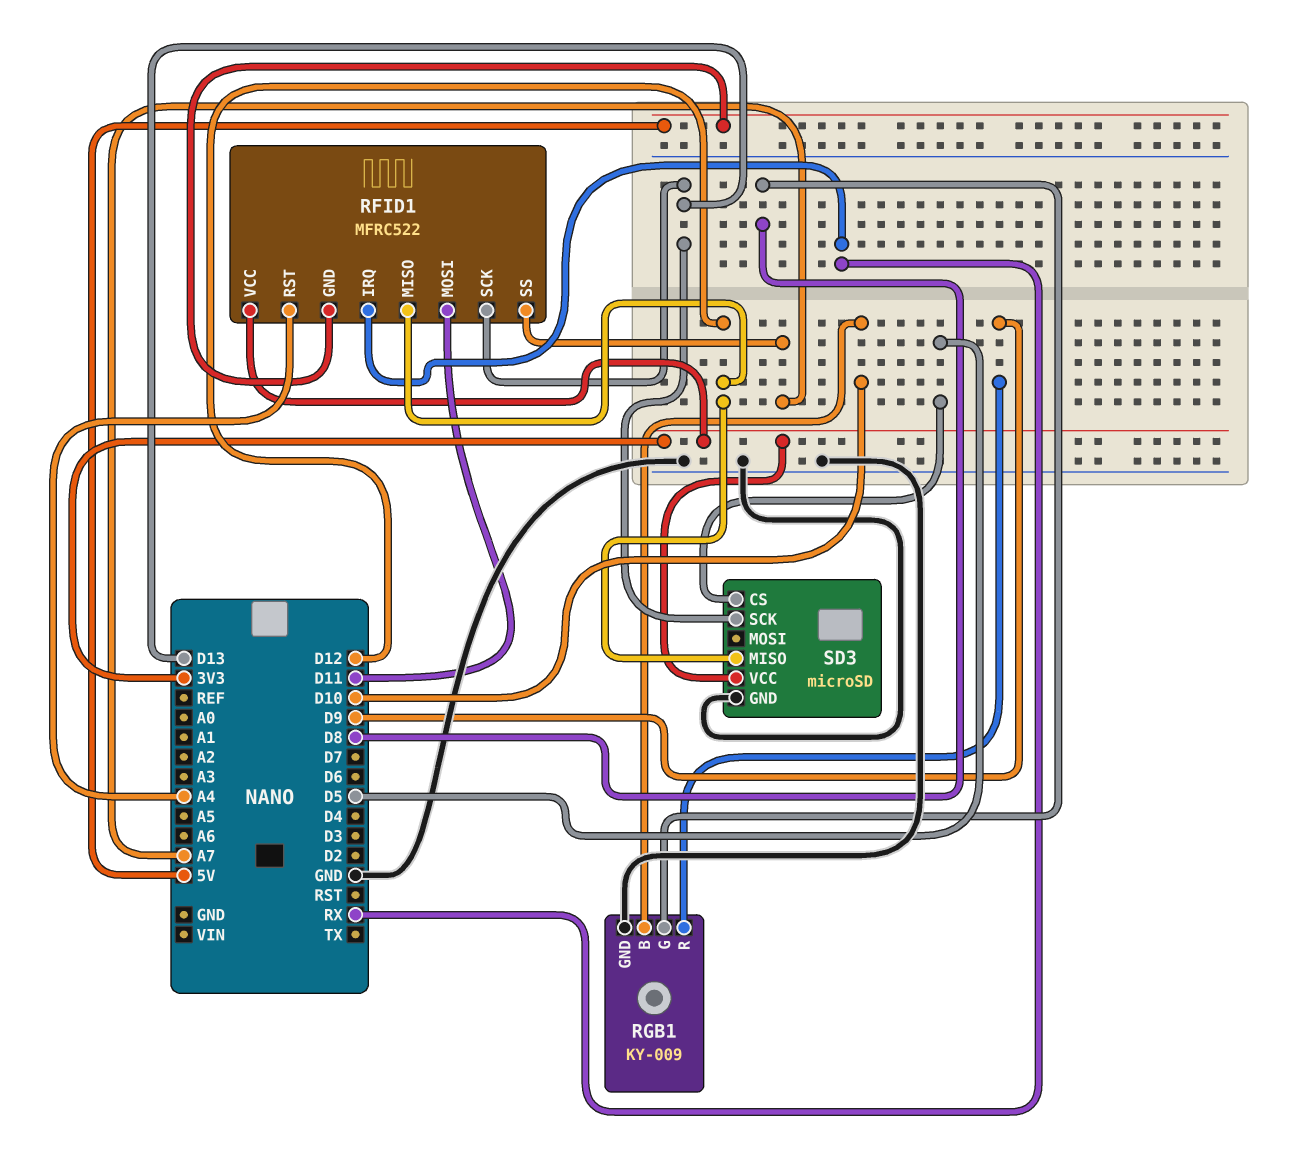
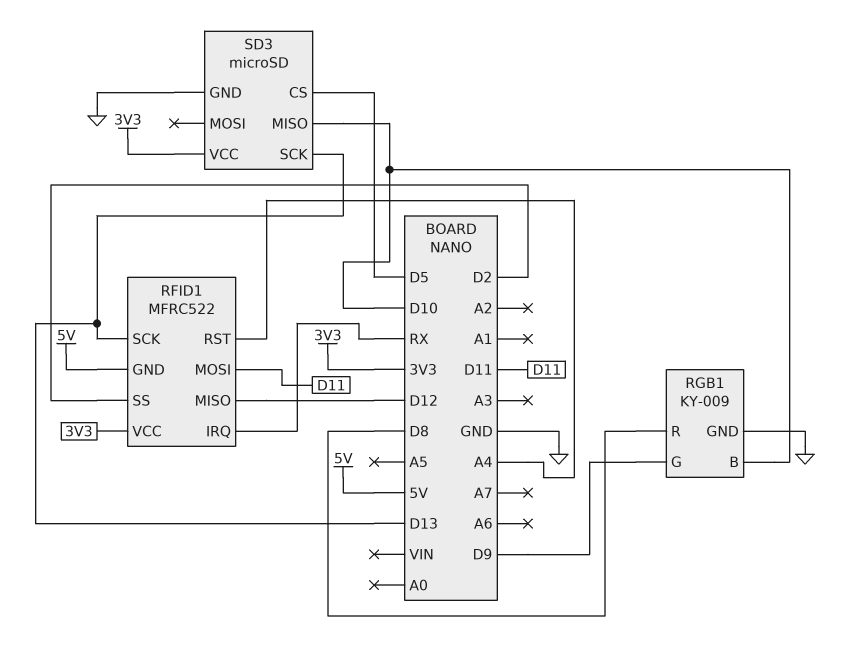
RFID1 pin SS: A7 -> D2
RGB1 pin G: D8 -> D9
RGB1 pin R: D9 -> D8
SD3 pin MISO: D12 -> D10

